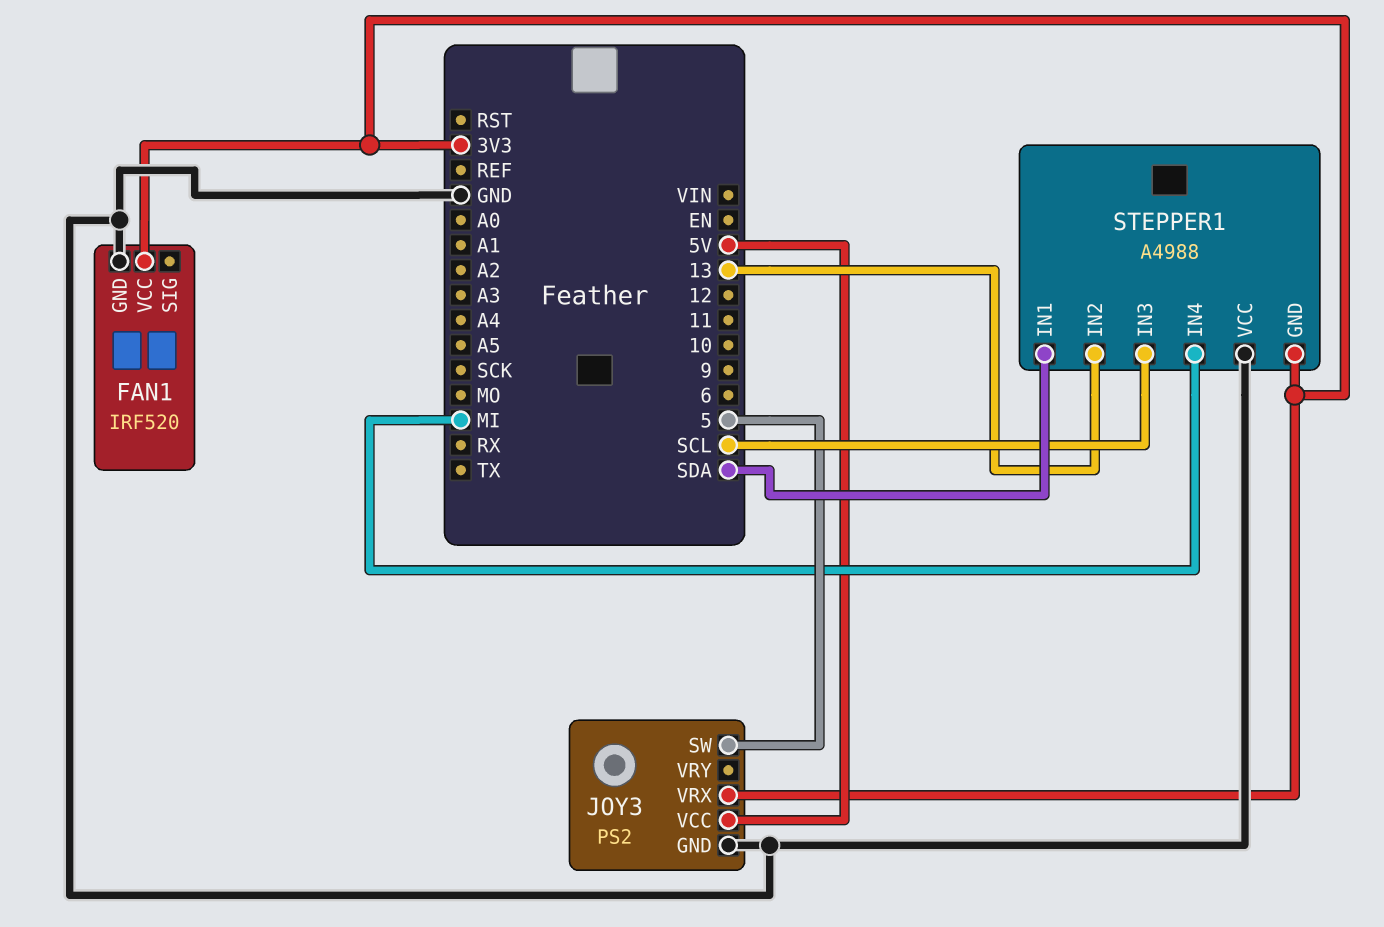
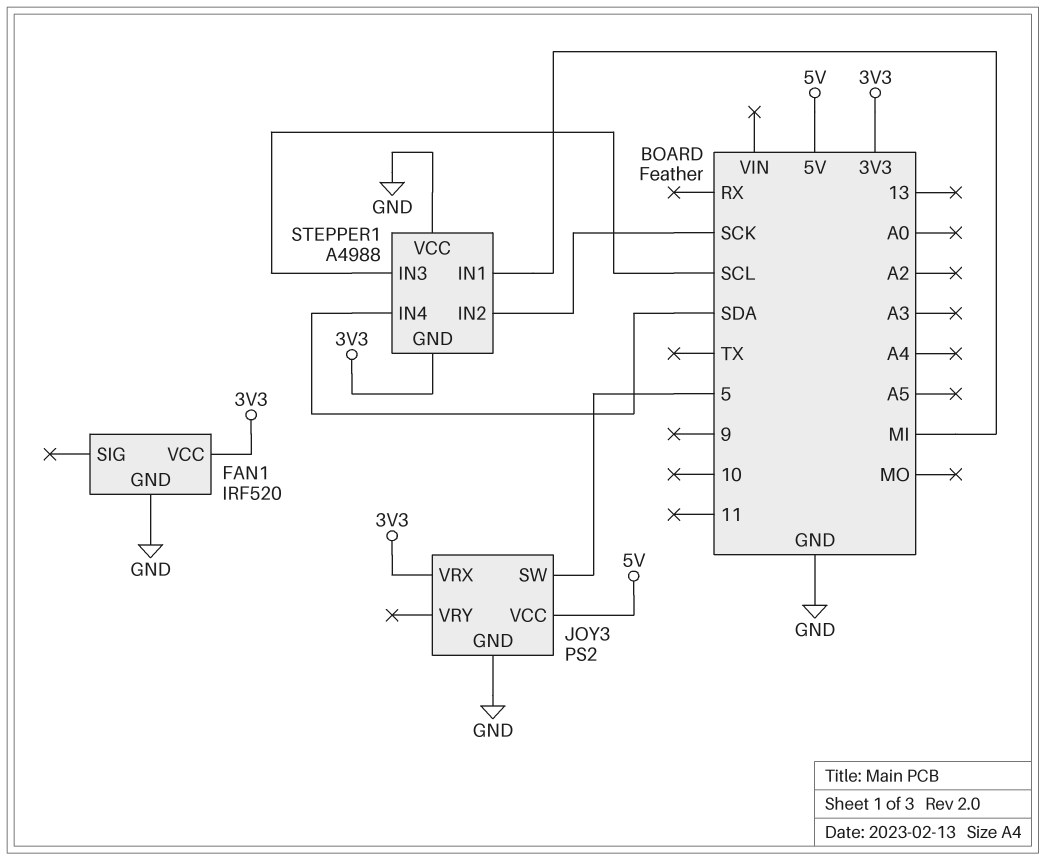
STEPPER1 pin IN1: SDA -> MI
STEPPER1 pin IN2: 13 -> SCK
STEPPER1 pin IN4: MI -> SDA

